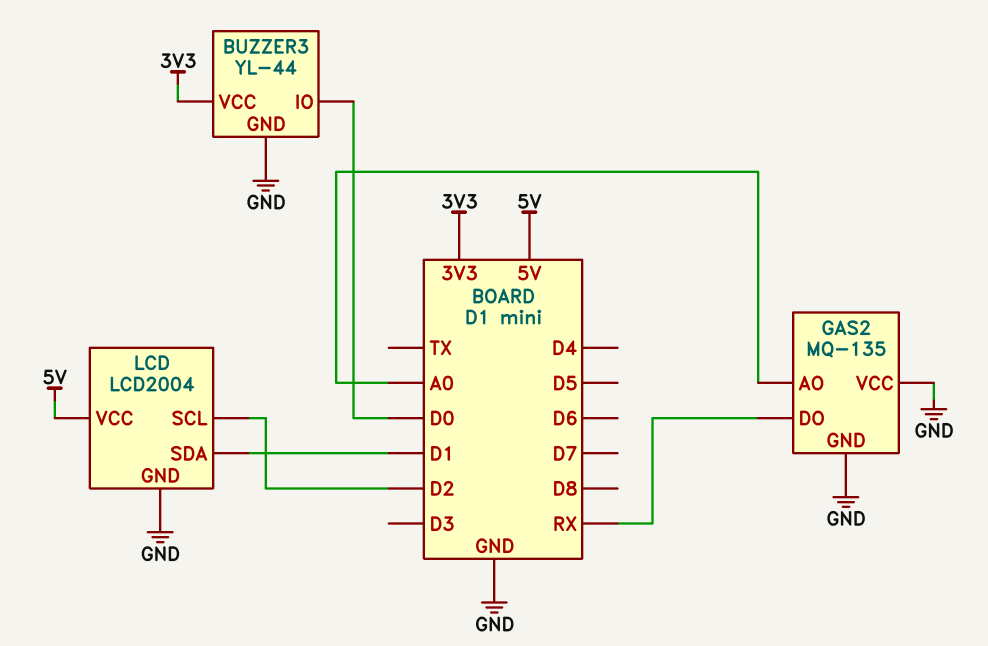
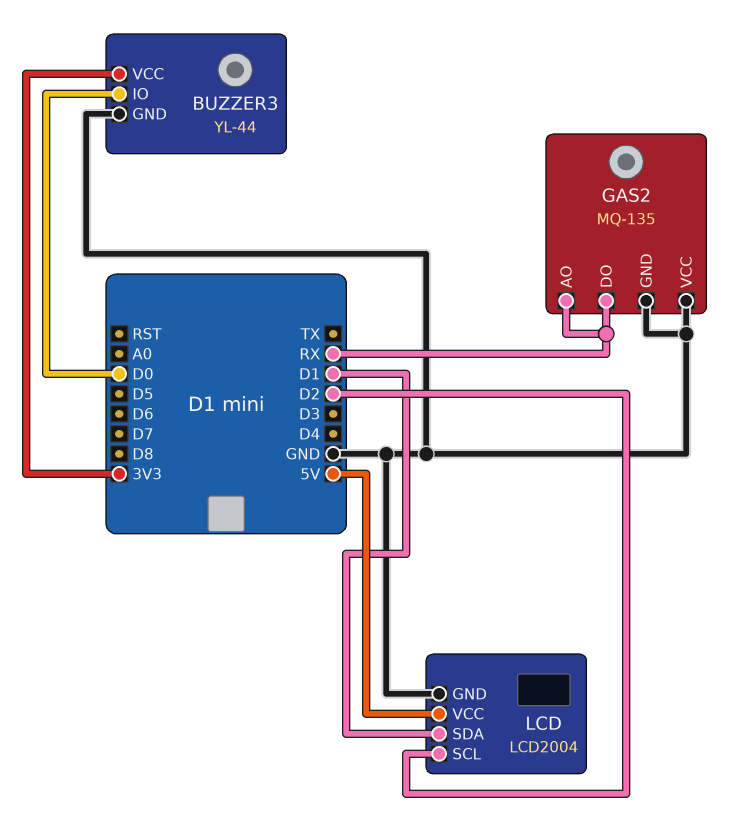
GAS2 pin AO: A0 -> RX

